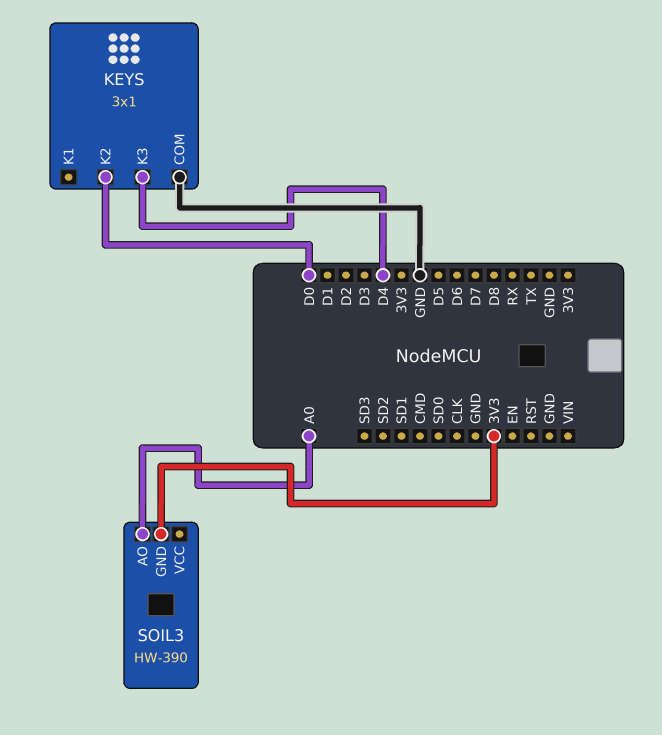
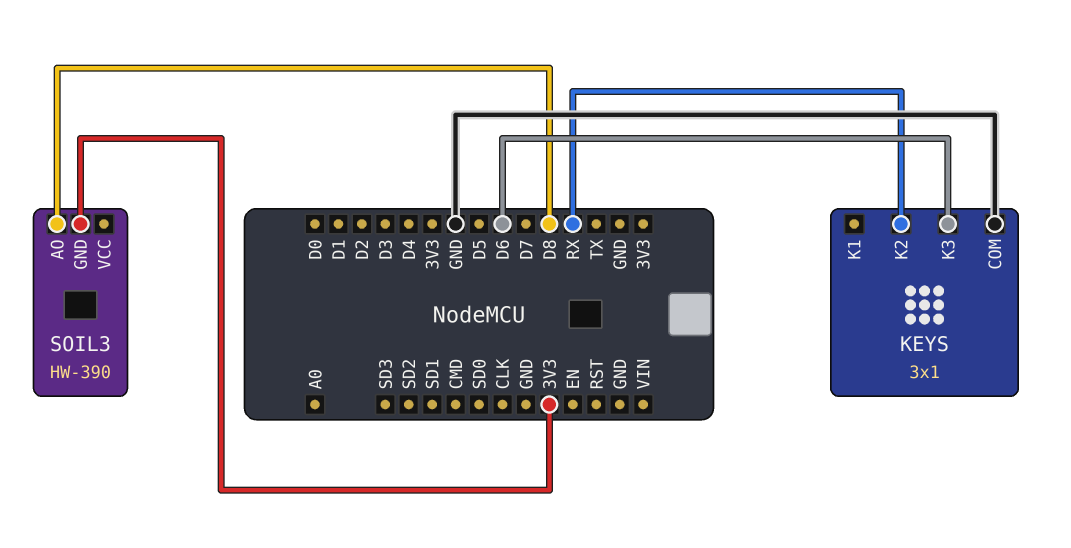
KEYS pin K2: D0 -> RX
KEYS pin K3: D4 -> D6
SOIL3 pin AO: A0 -> D8

